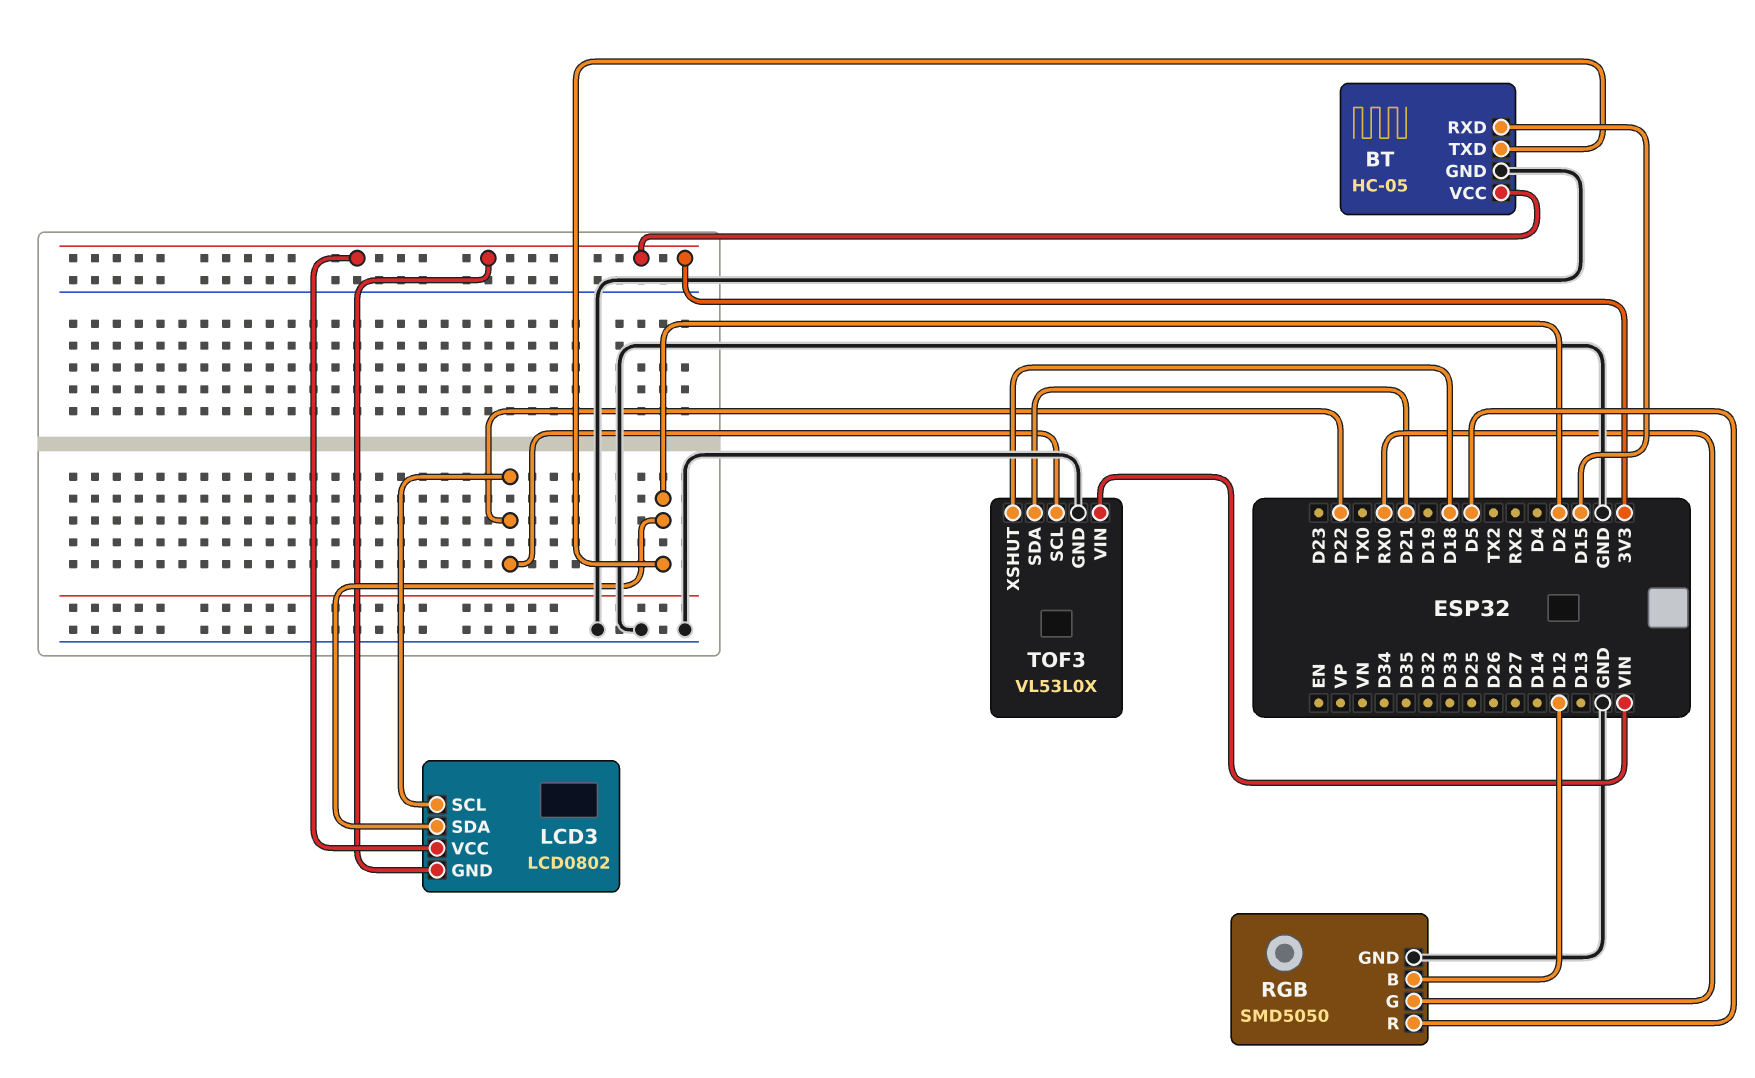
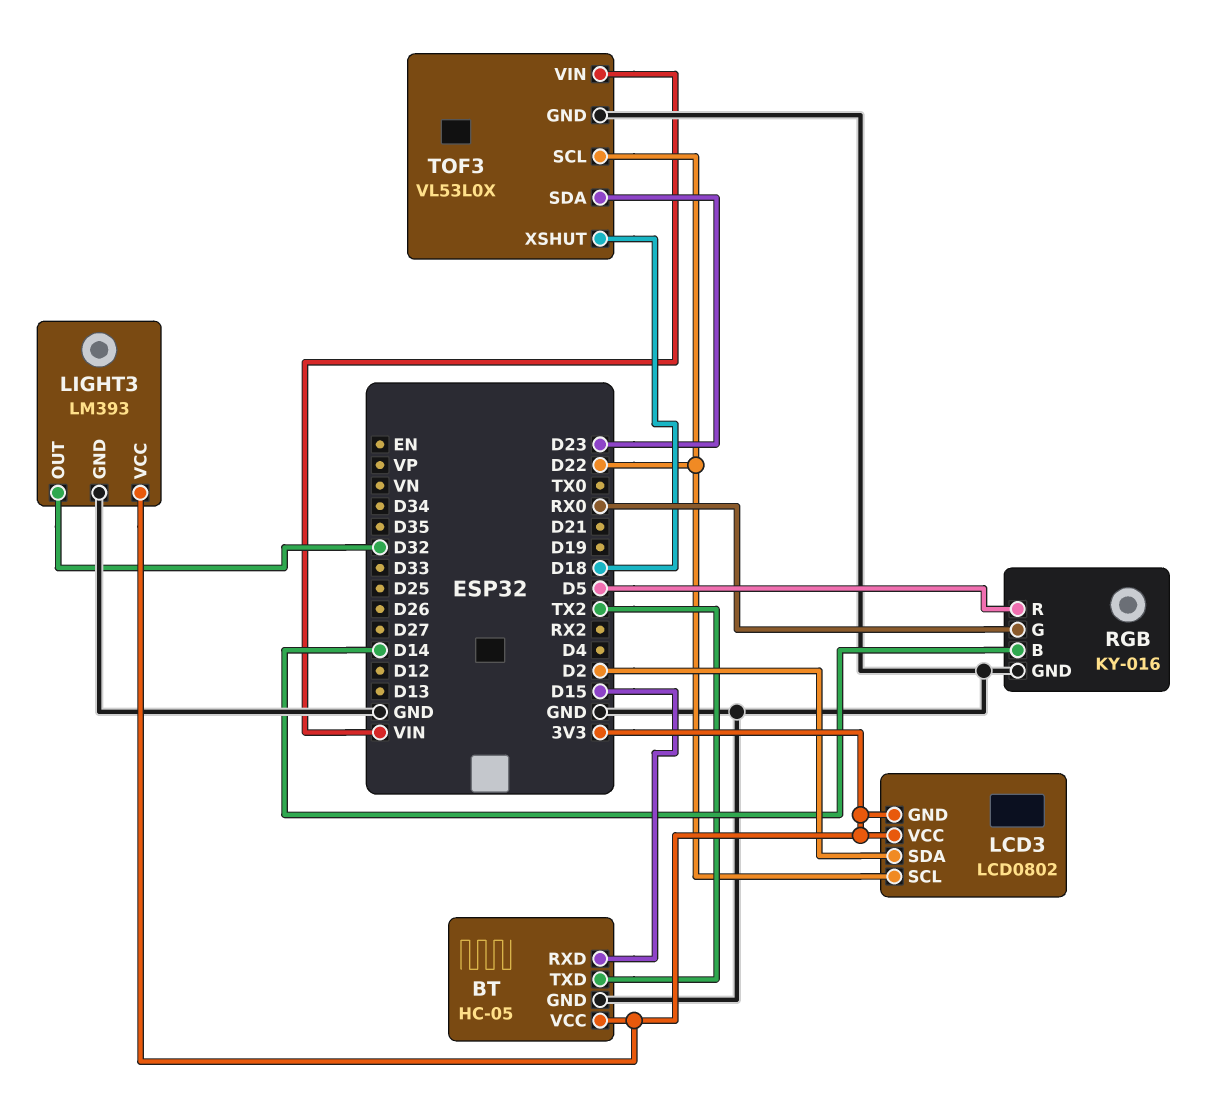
BT pin TXD: D2 -> TX2
LIGHT3: none -> LM393
LIGHT3 pin GND: none -> GND
LIGHT3 pin OUT: none -> D32
LIGHT3 pin VCC: none -> 3V3
RGB: SMD5050 -> KY-016
RGB pin B: D12 -> D14
TOF3 pin SDA: D21 -> D23

